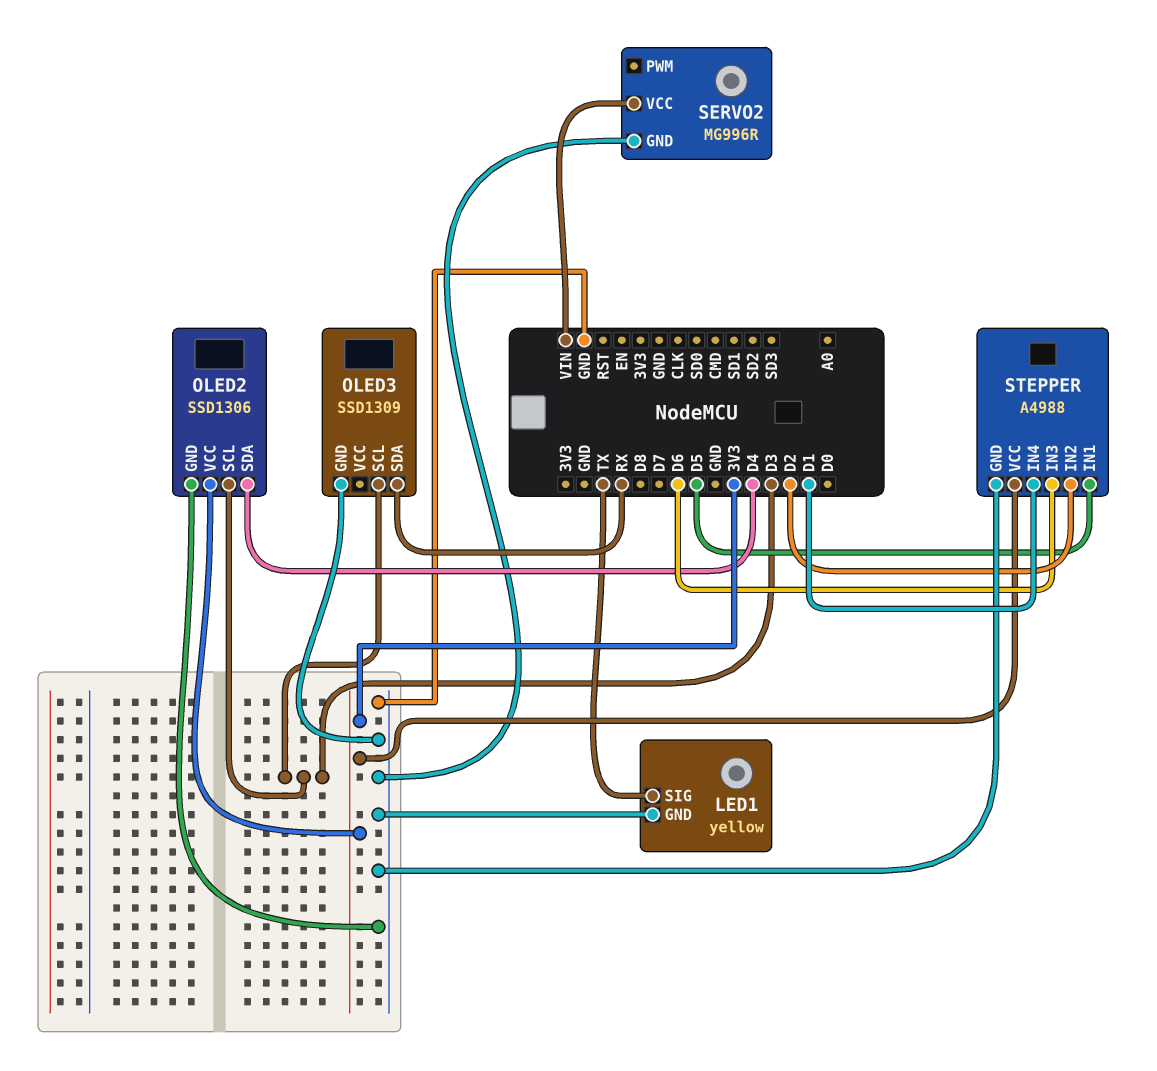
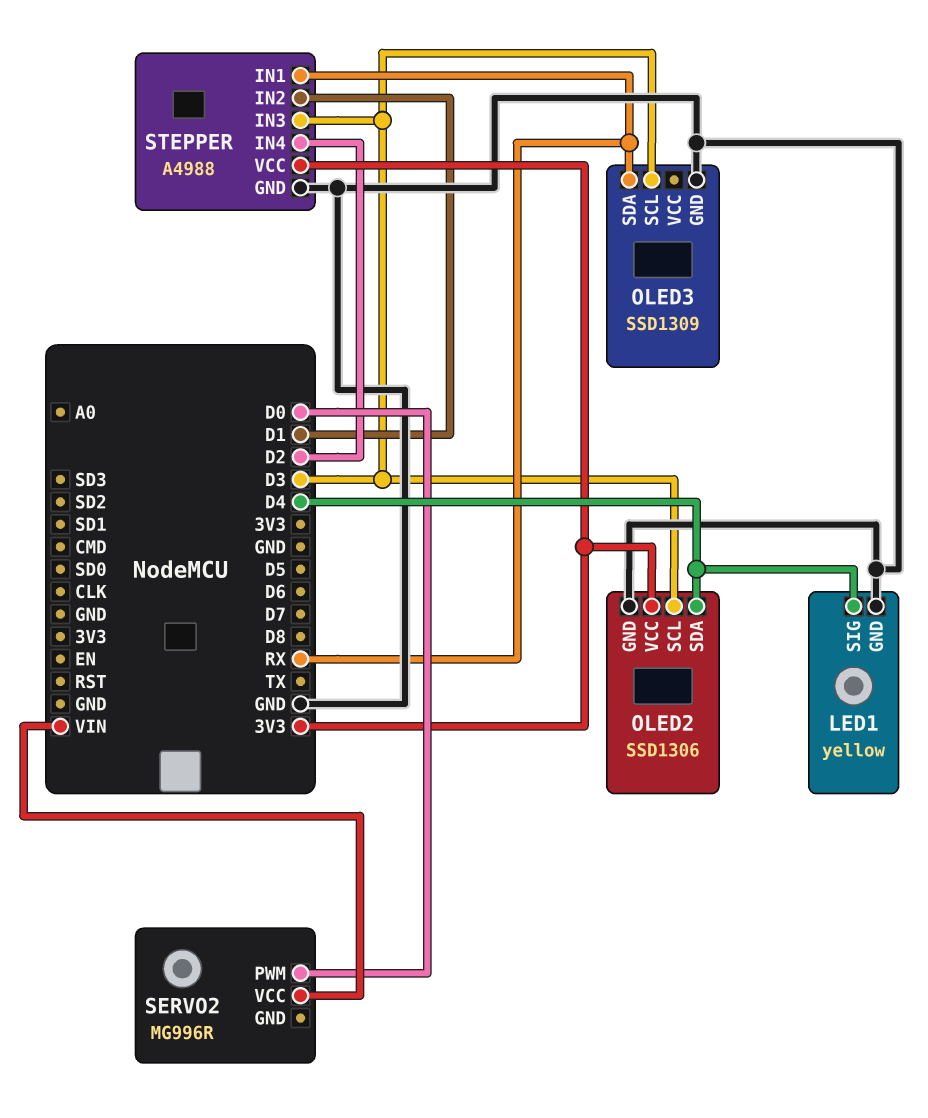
LED1 pin SIG: TX -> D4
SERVO2 pin GND: GND -> none
SERVO2 pin PWM: none -> D0
STEPPER pin IN1: D5 -> RX
STEPPER pin IN2: D2 -> D1
STEPPER pin IN3: D6 -> D3
STEPPER pin IN4: D1 -> D2

